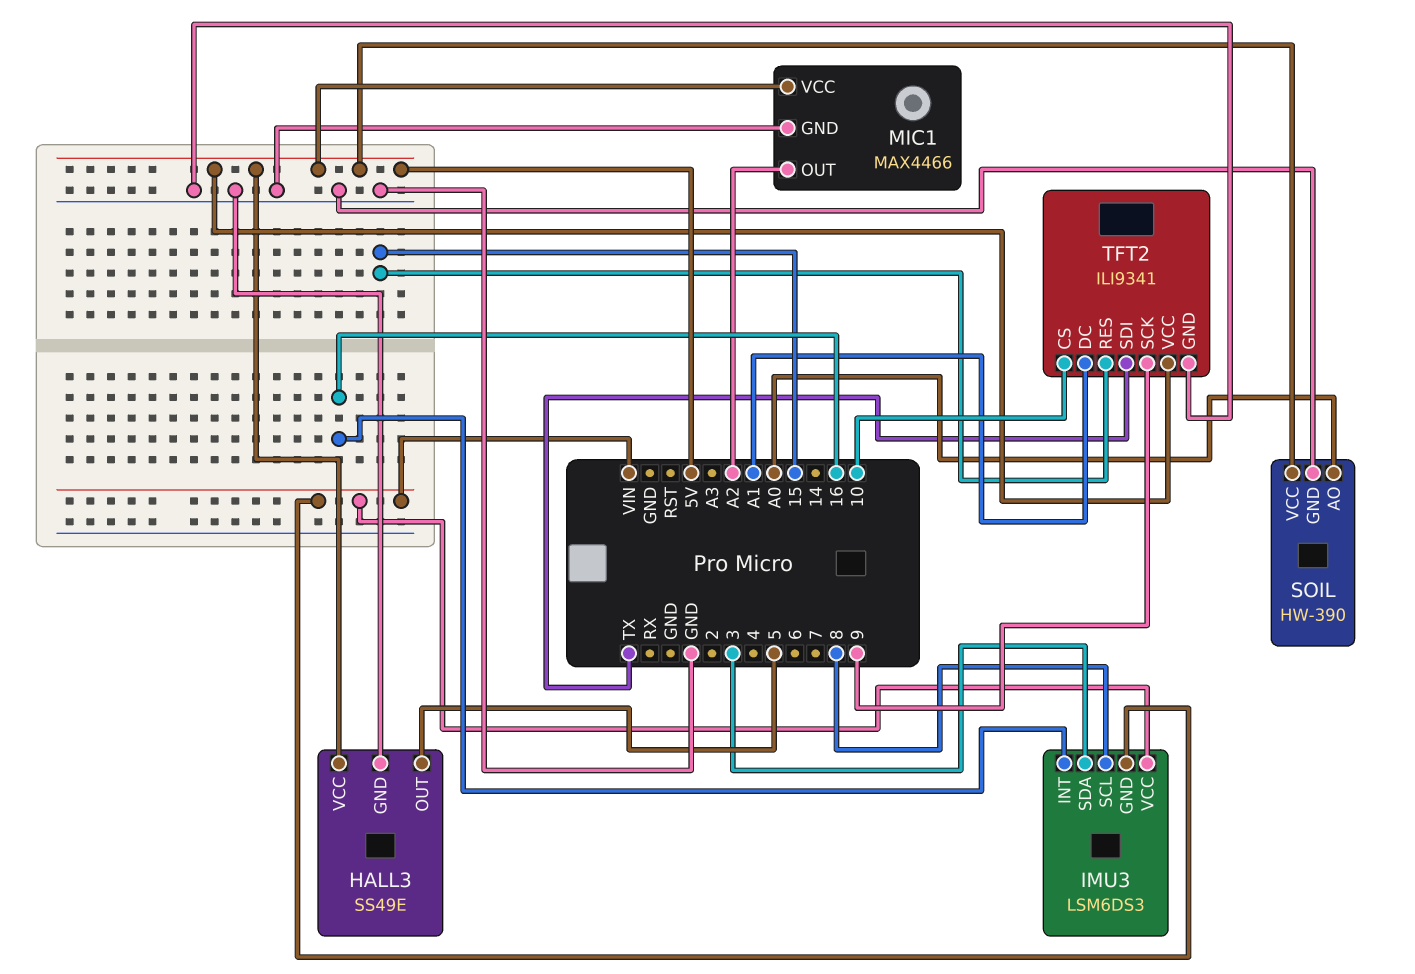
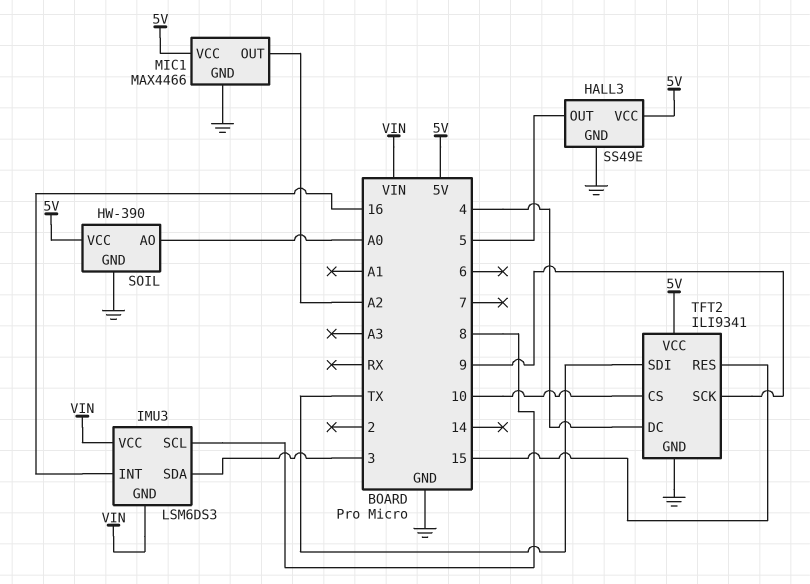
TFT2 pin DC: A1 -> 4

